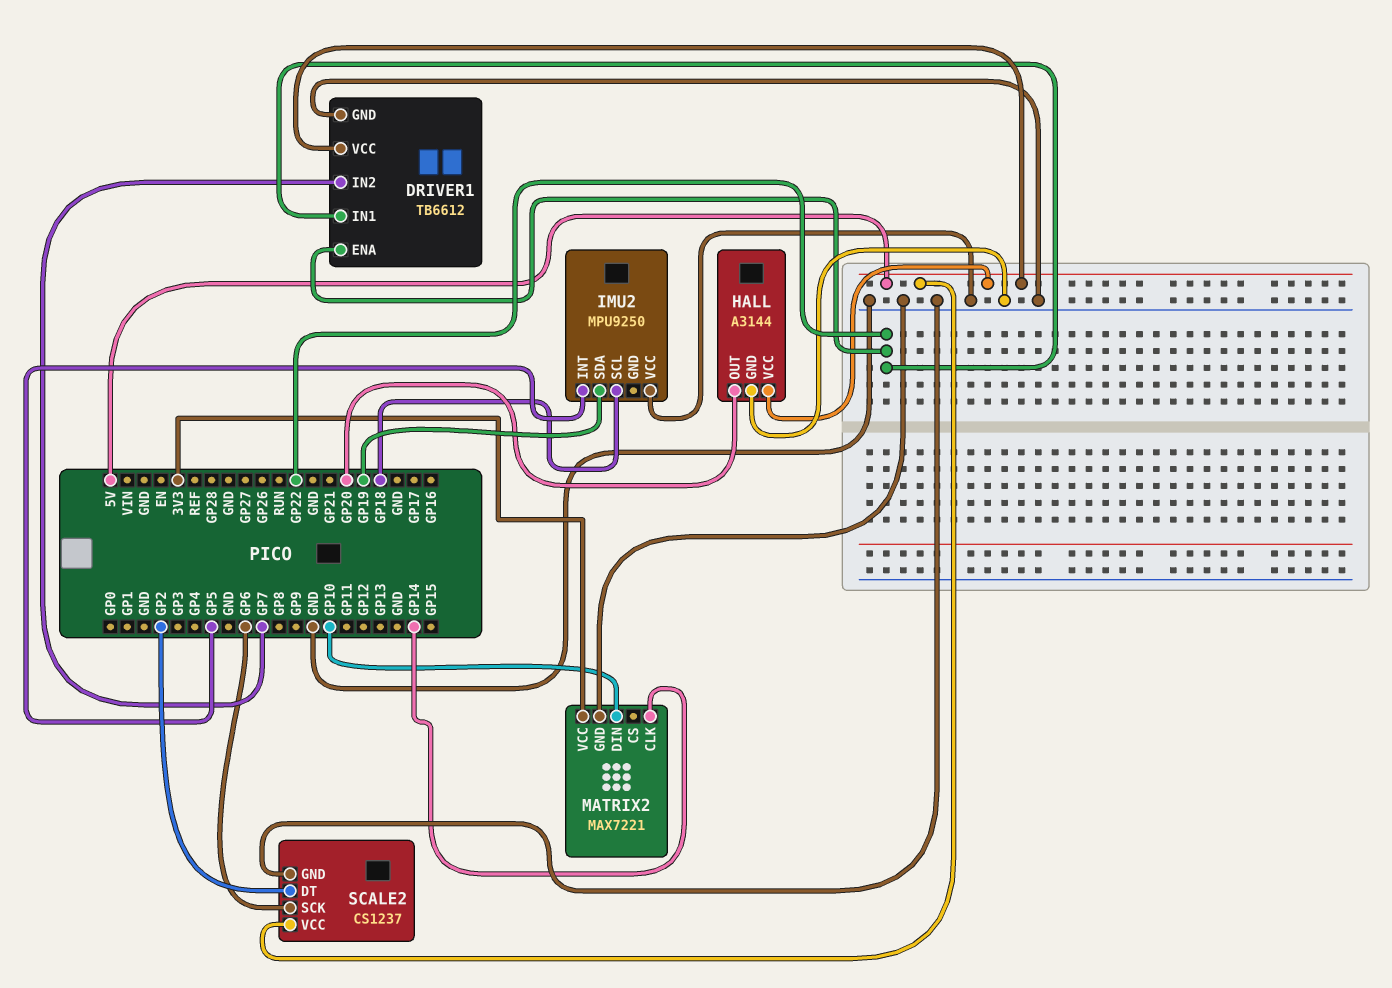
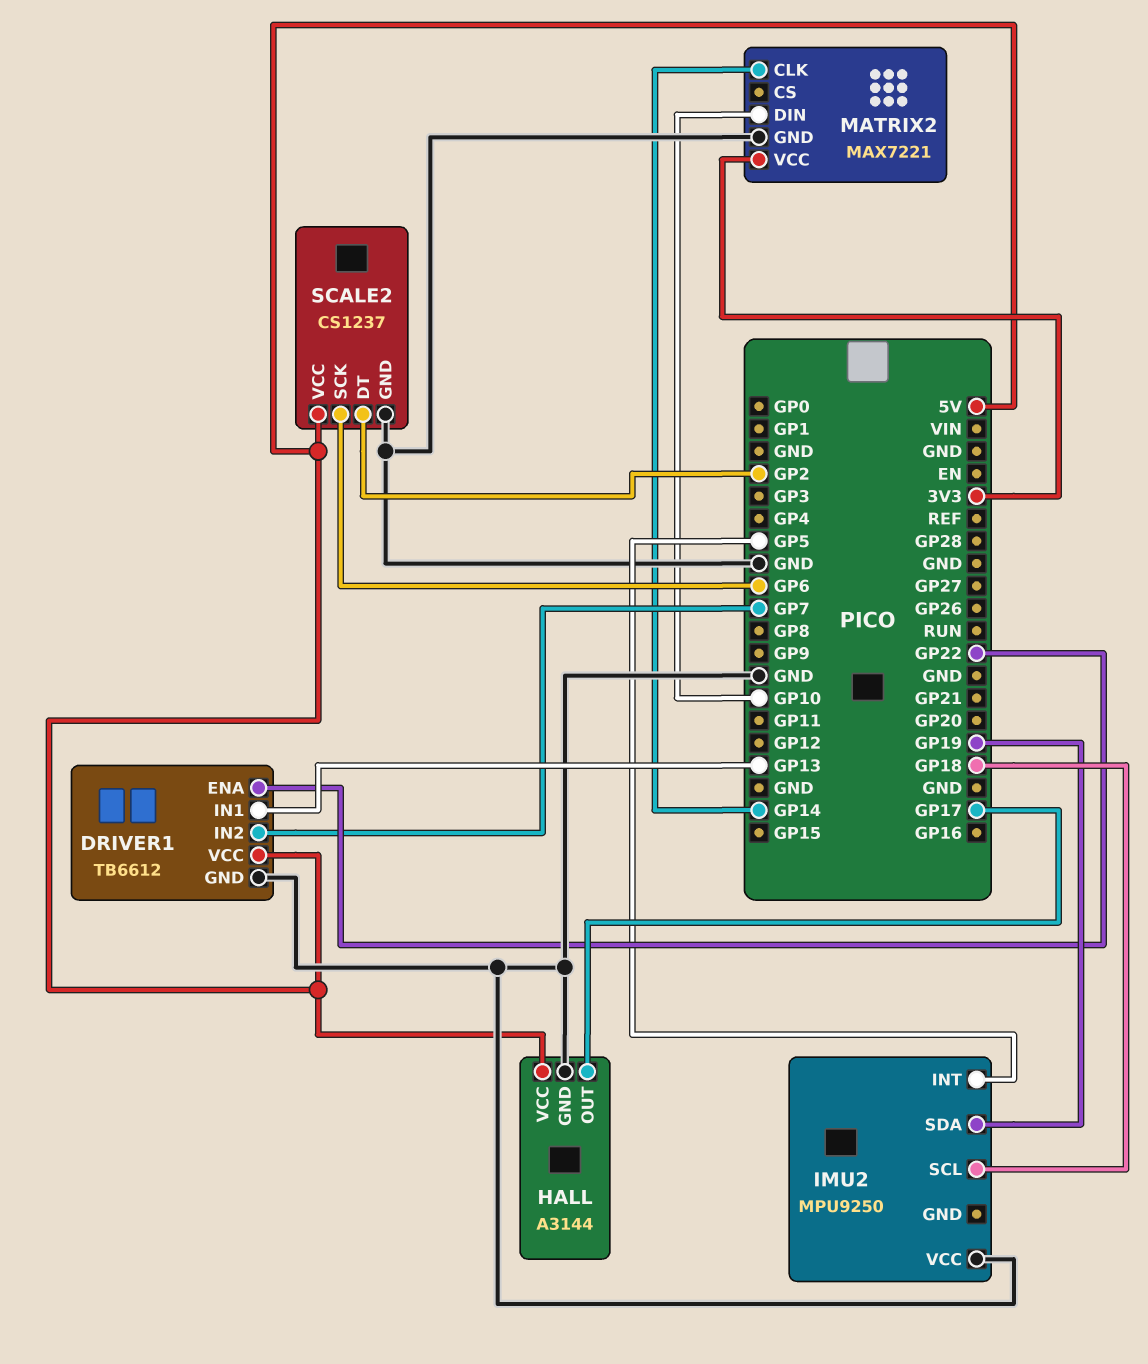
DRIVER1 pin IN1: GP22 -> GP13
HALL pin OUT: GP20 -> GP17

